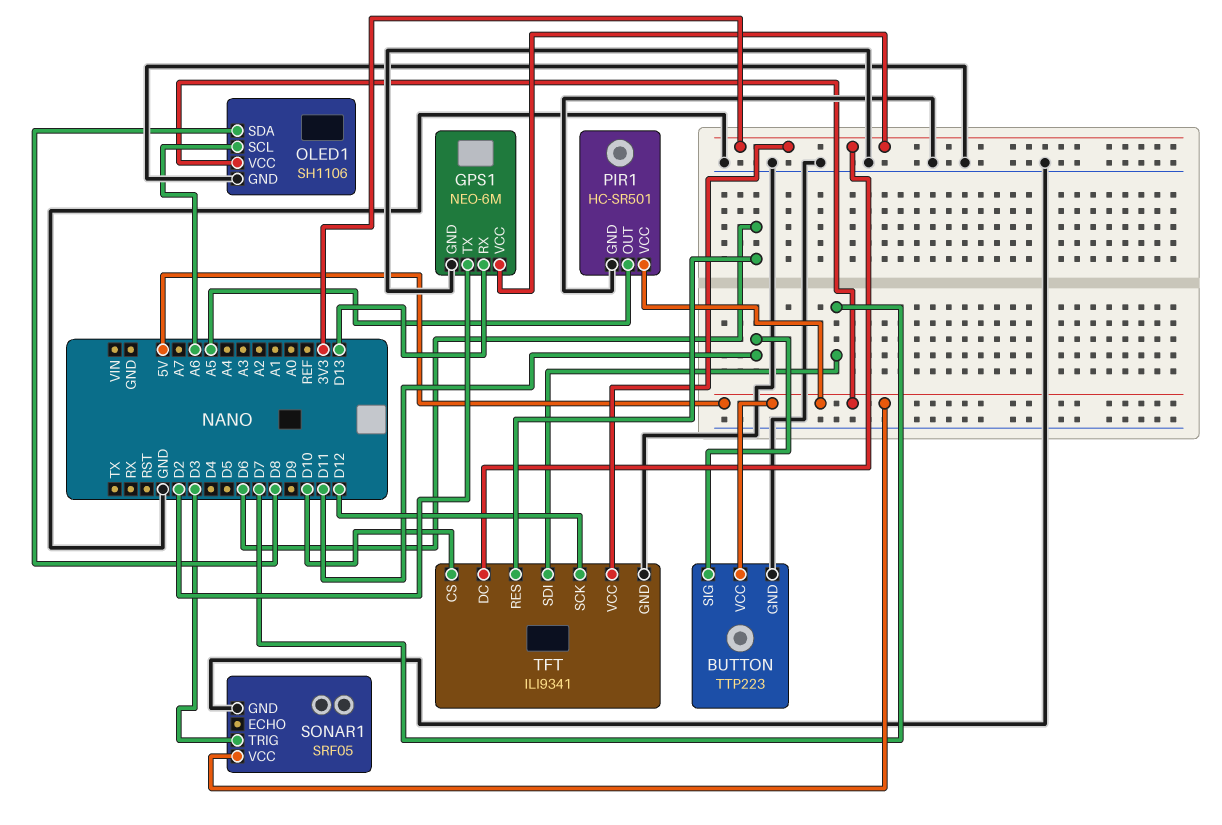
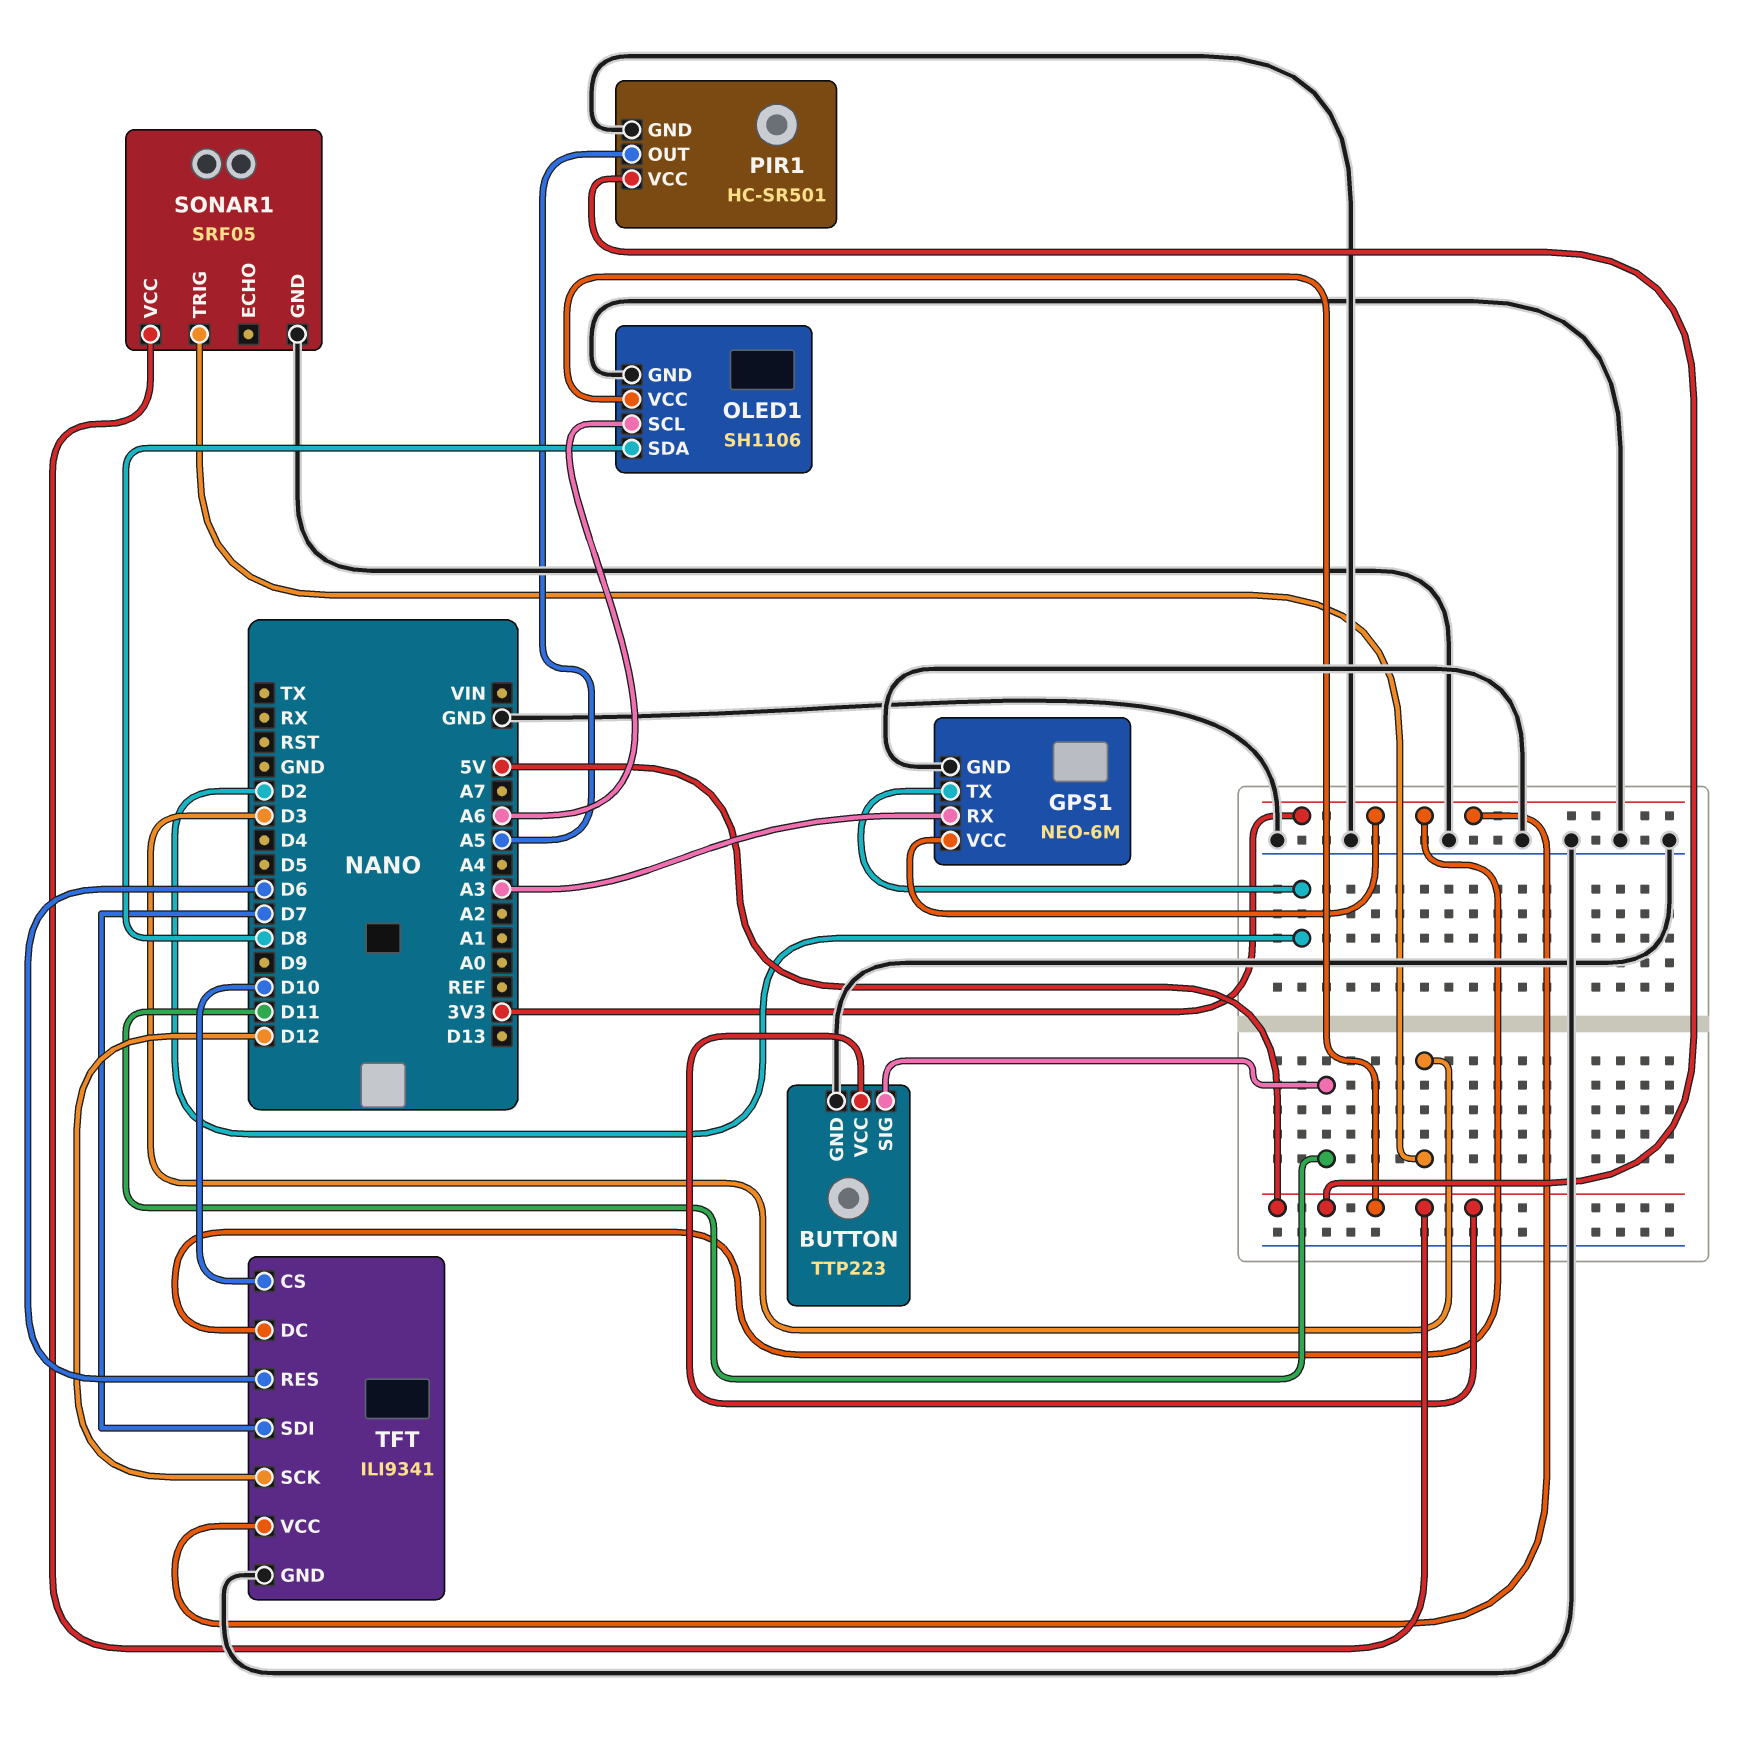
GPS1 pin RX: D13 -> A3

